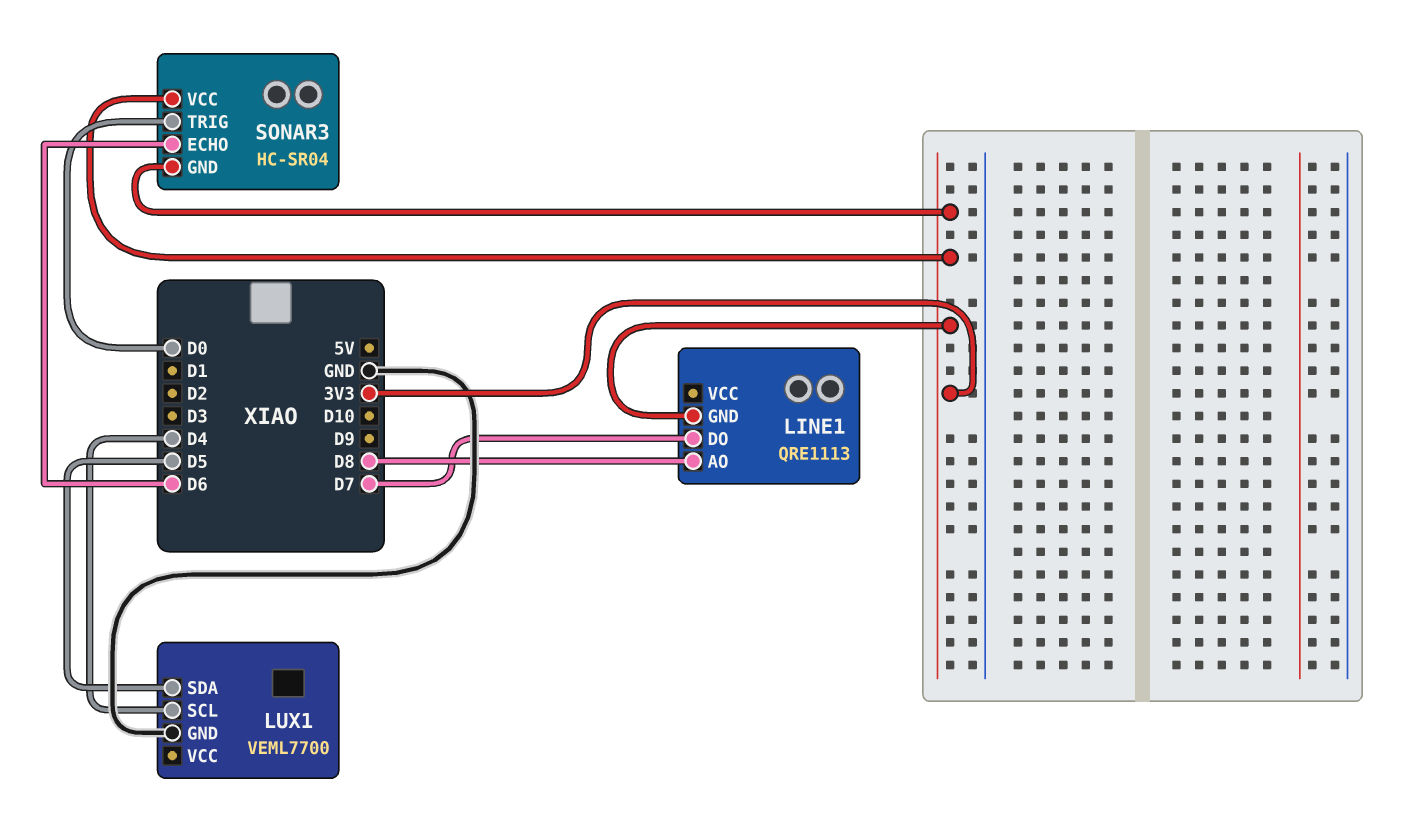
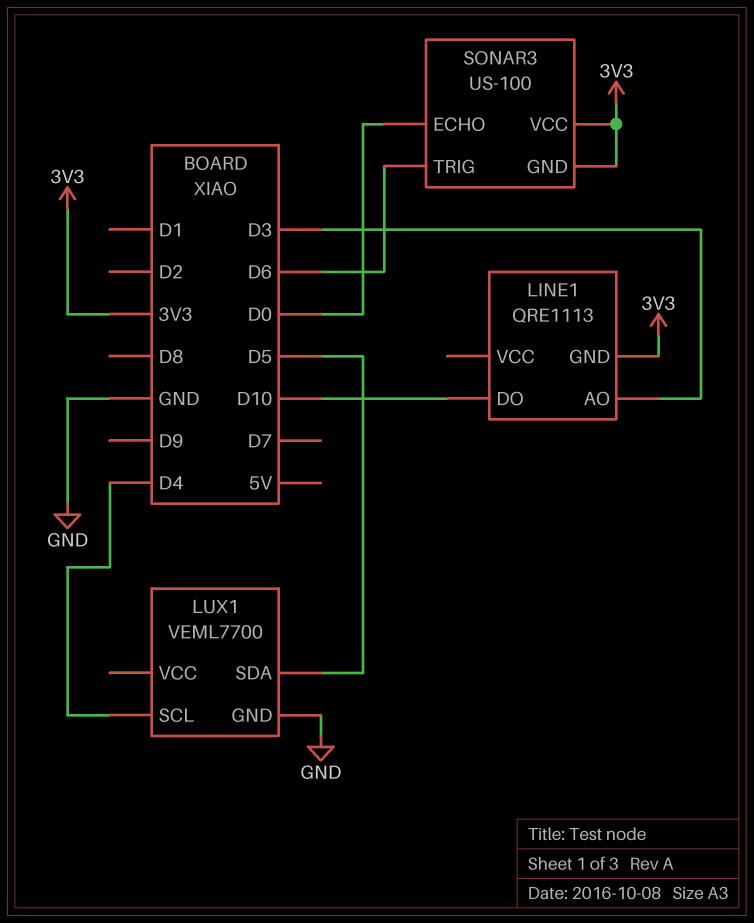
LINE1 pin AO: D8 -> D3
LINE1 pin DO: D7 -> D10
SONAR3: HC-SR04 -> US-100
SONAR3 pin ECHO: D6 -> D0
SONAR3 pin TRIG: D0 -> D6

